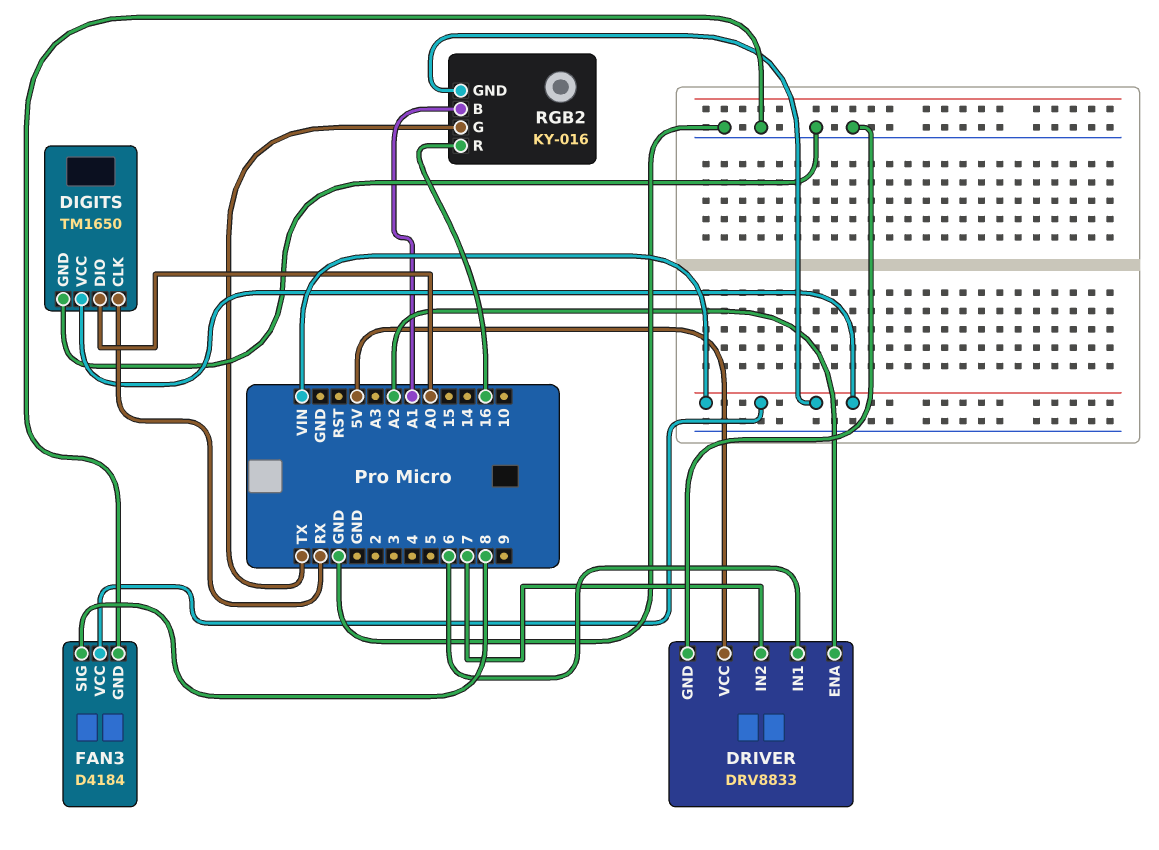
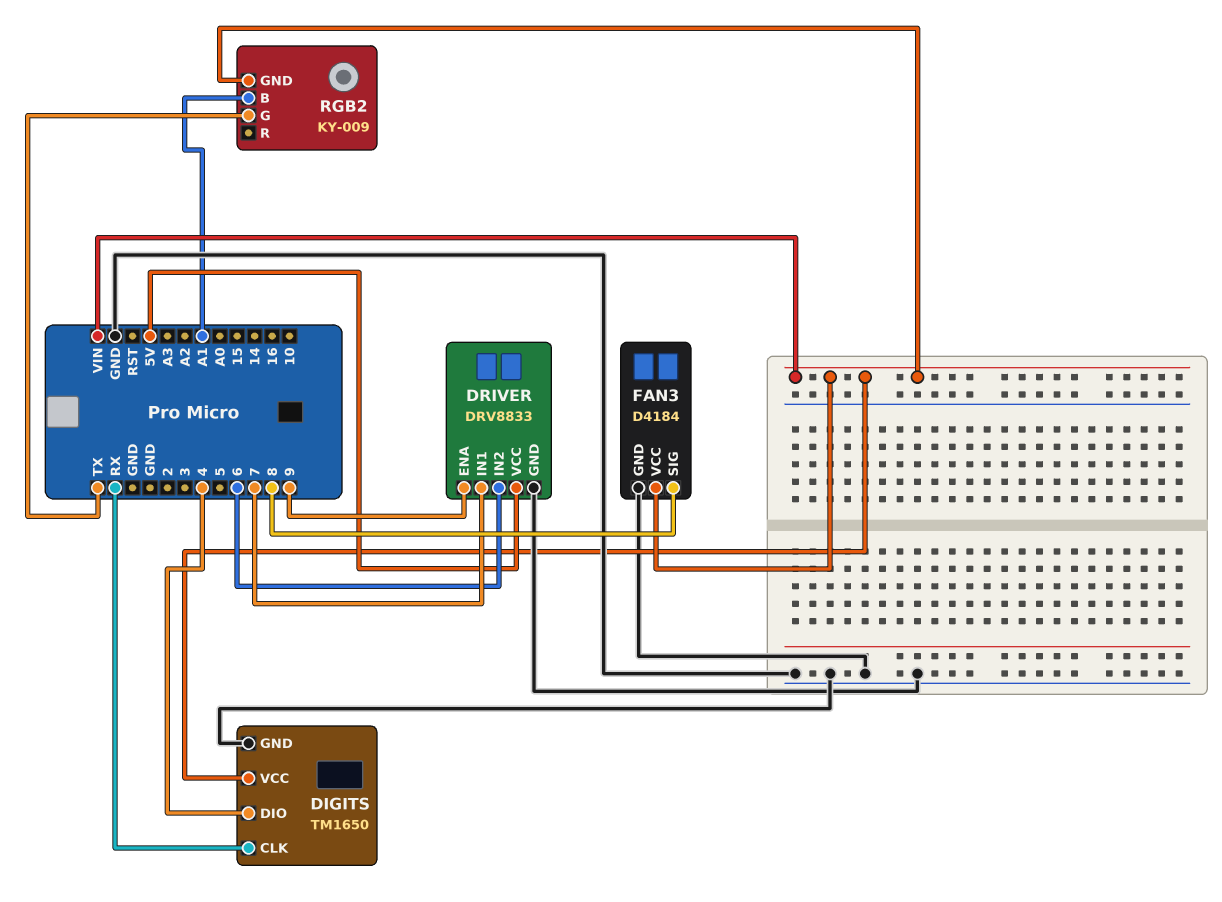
DIGITS pin DIO: A0 -> 4
DRIVER pin ENA: A2 -> 9
DRIVER pin IN1: 6 -> 7
DRIVER pin IN2: 7 -> 6
RGB2: KY-016 -> KY-009
RGB2 pin R: 16 -> none

